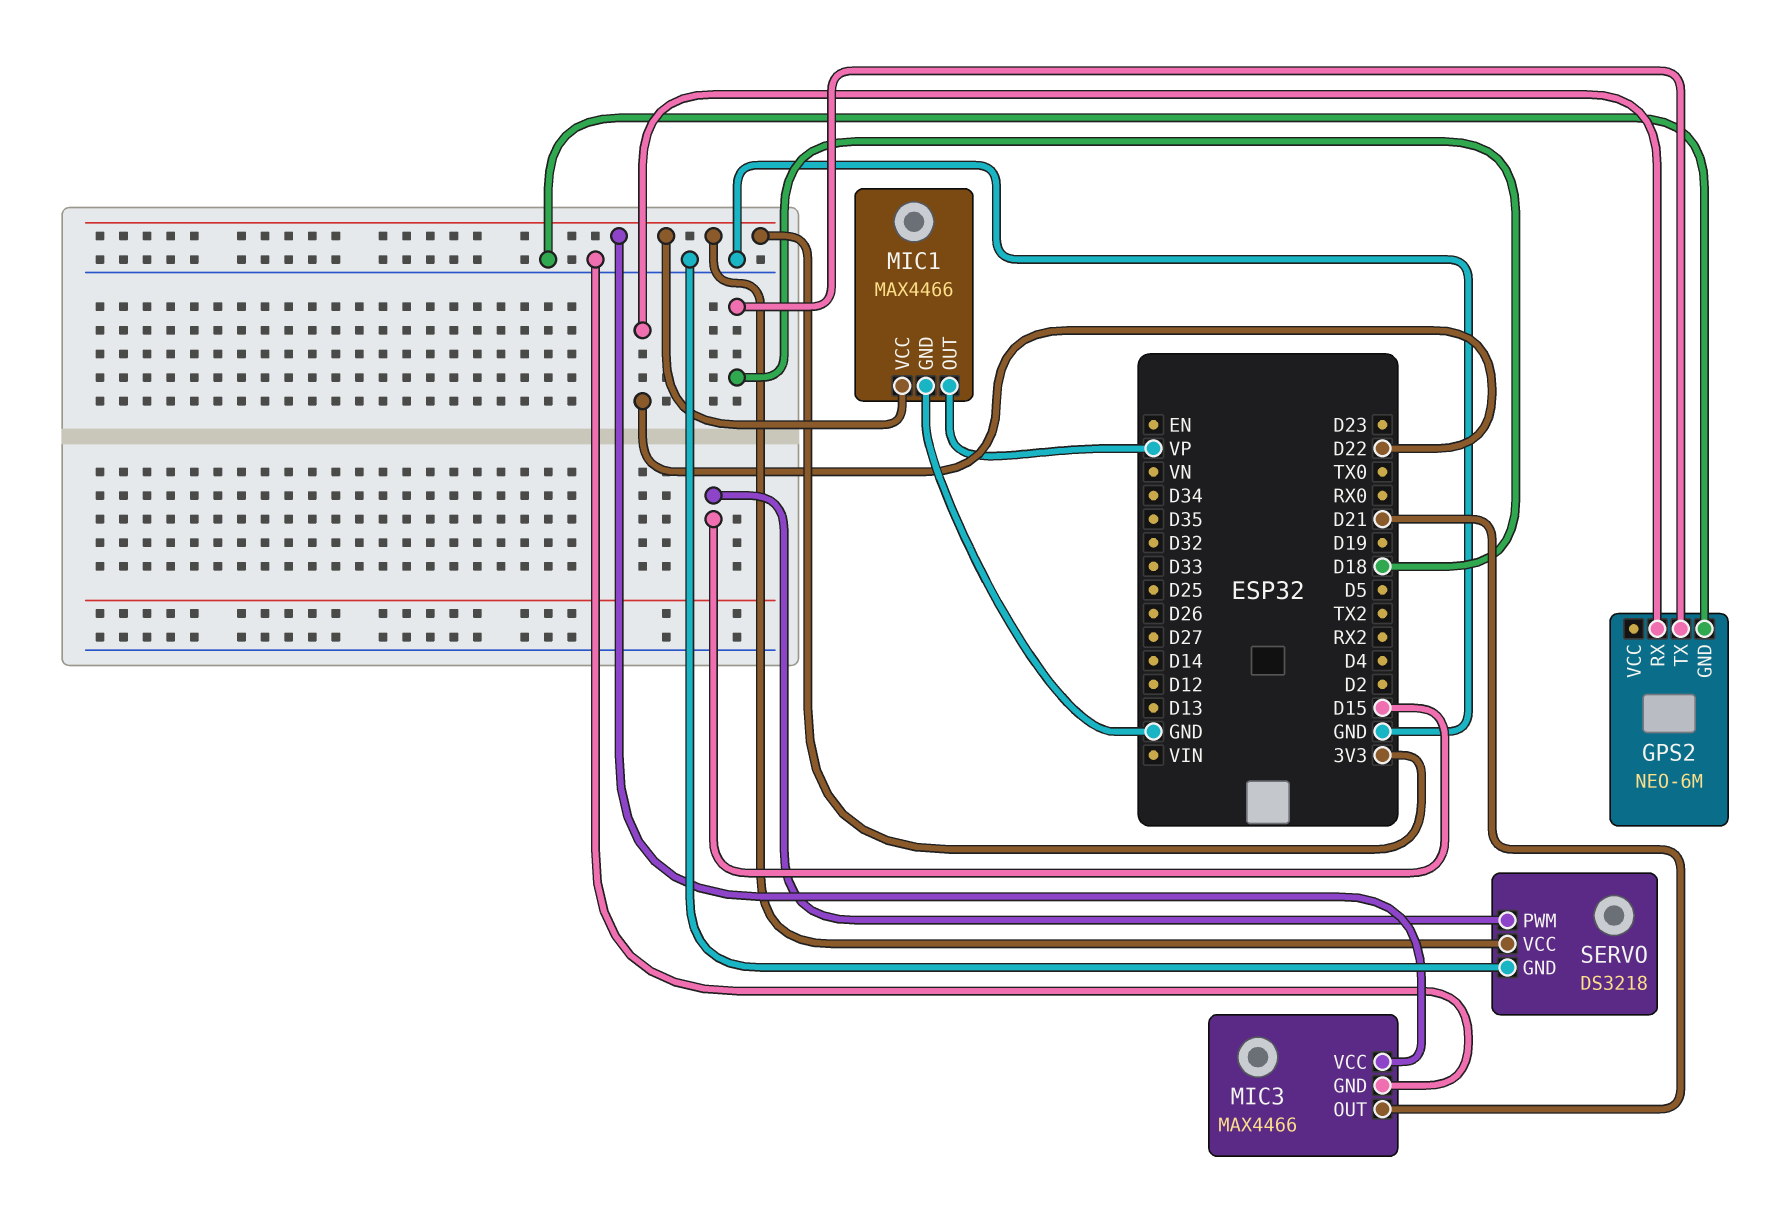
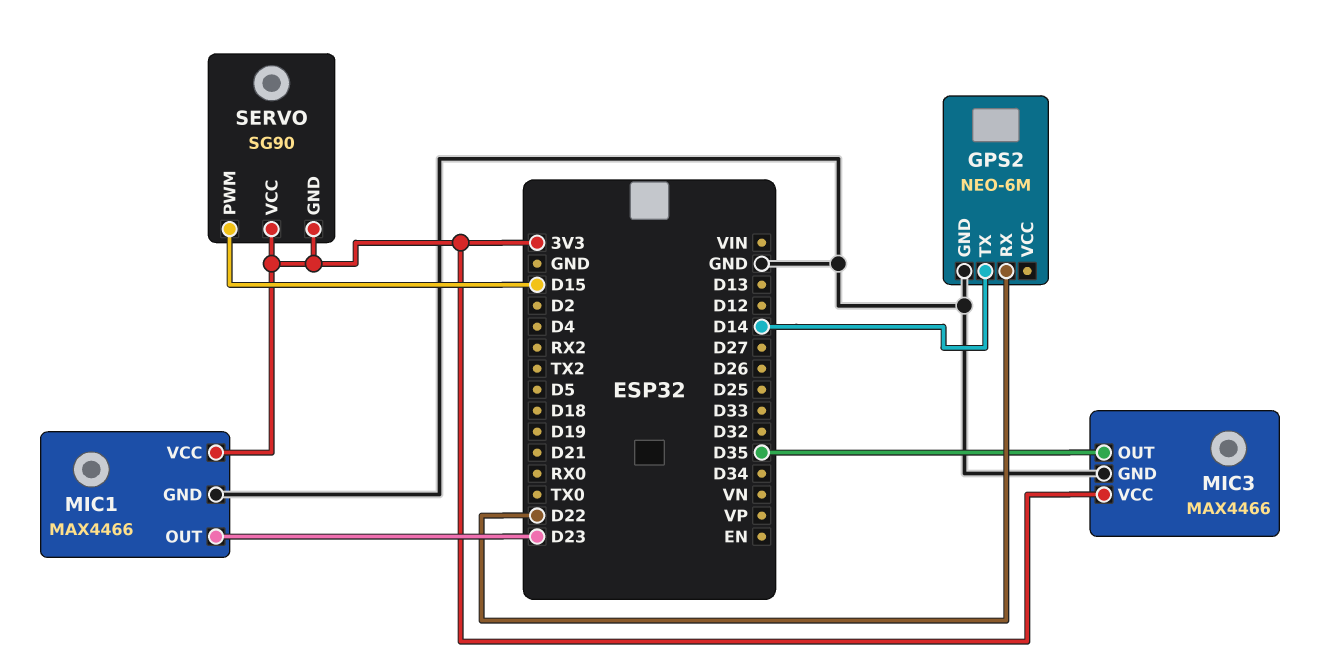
GPS2 pin TX: D18 -> D14
MIC1 pin OUT: VP -> D23
MIC3 pin OUT: D21 -> D35
SERVO: DS3218 -> SG90
SERVO pin GND: GND -> 3V3

